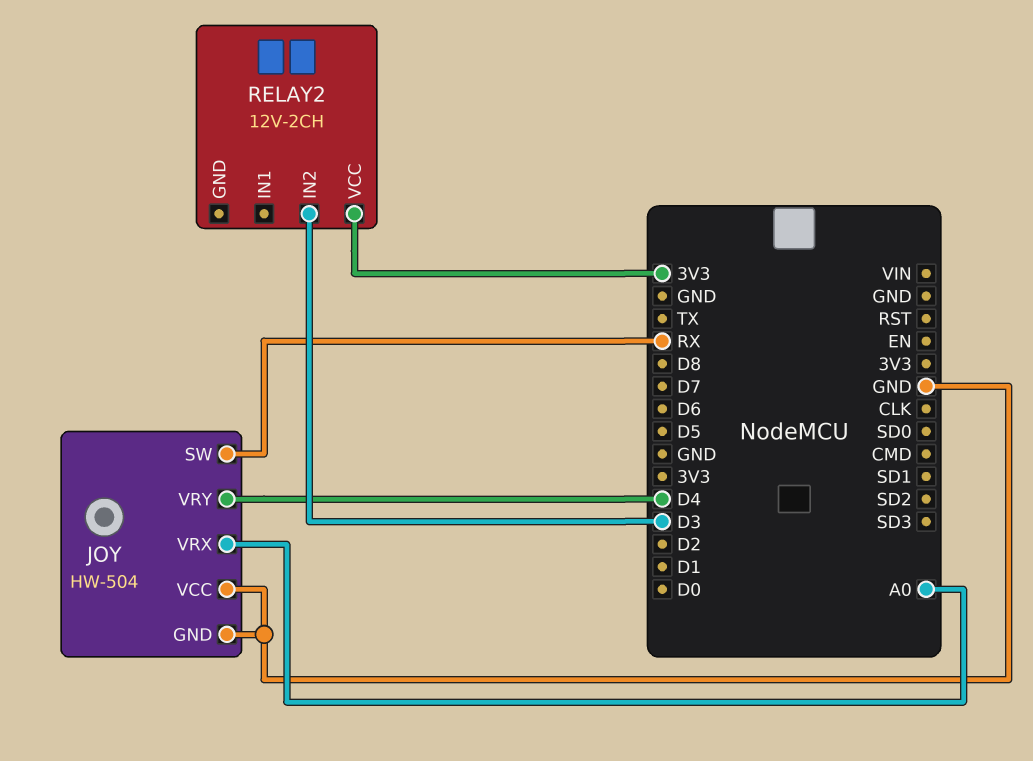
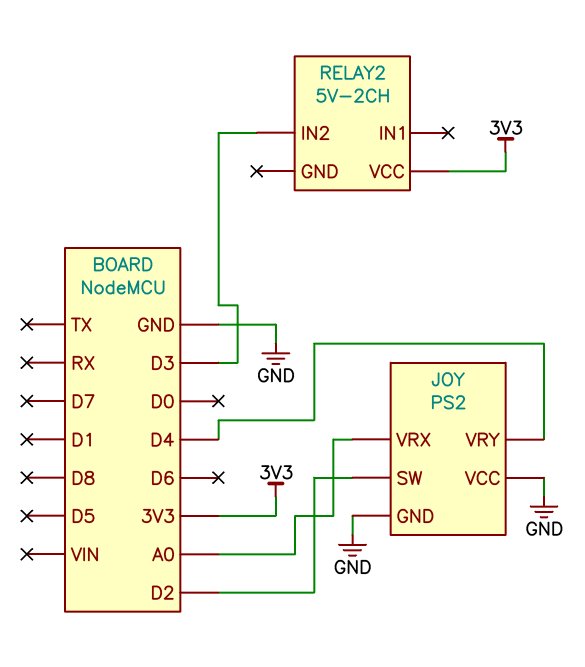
JOY: HW-504 -> PS2
JOY pin SW: RX -> D2
RELAY2: 12V-2CH -> 5V-2CH

